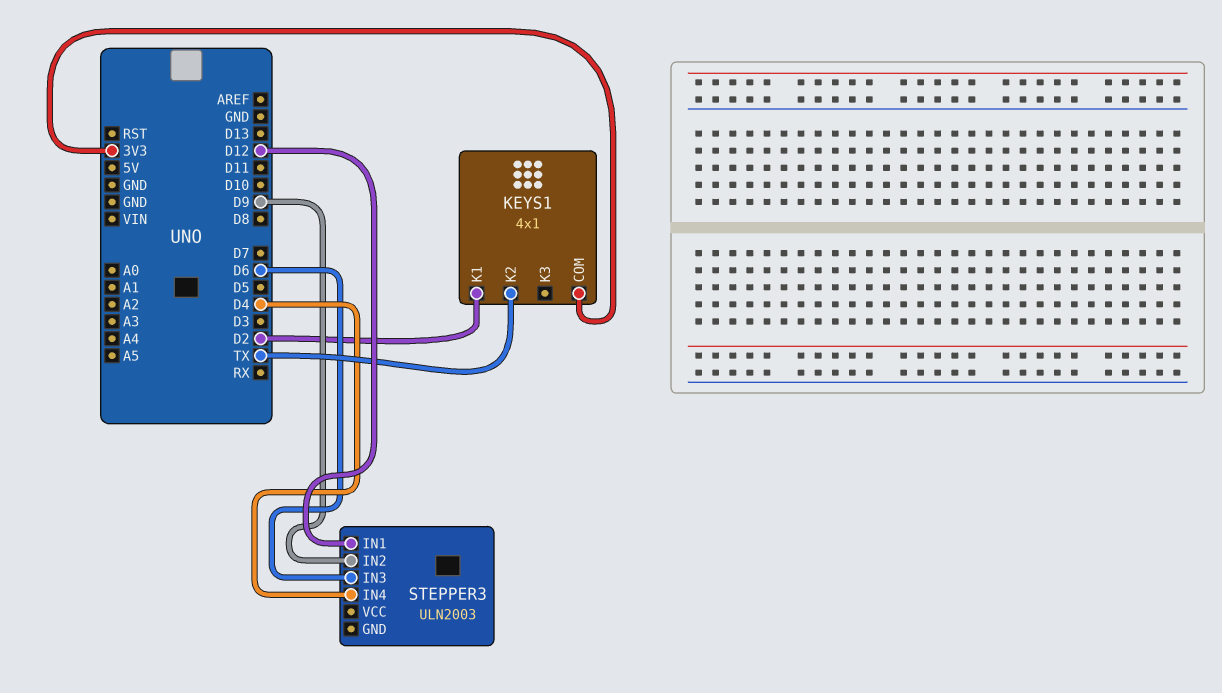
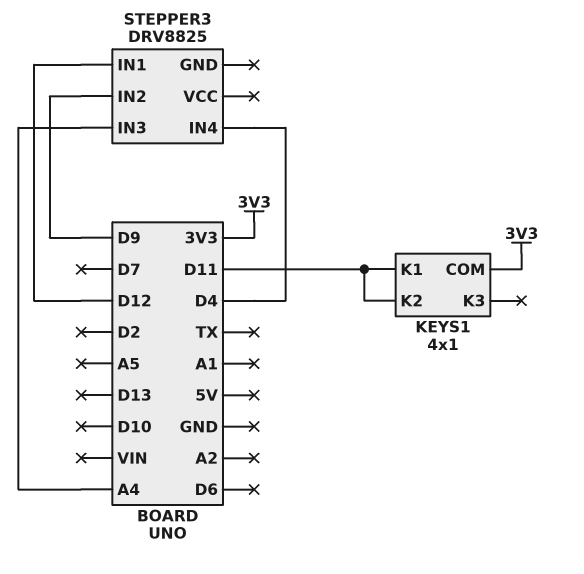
KEYS1 pin K1: D2 -> D11
KEYS1 pin K2: TX -> D11
STEPPER3: ULN2003 -> DRV8825
STEPPER3 pin IN3: D6 -> A4

